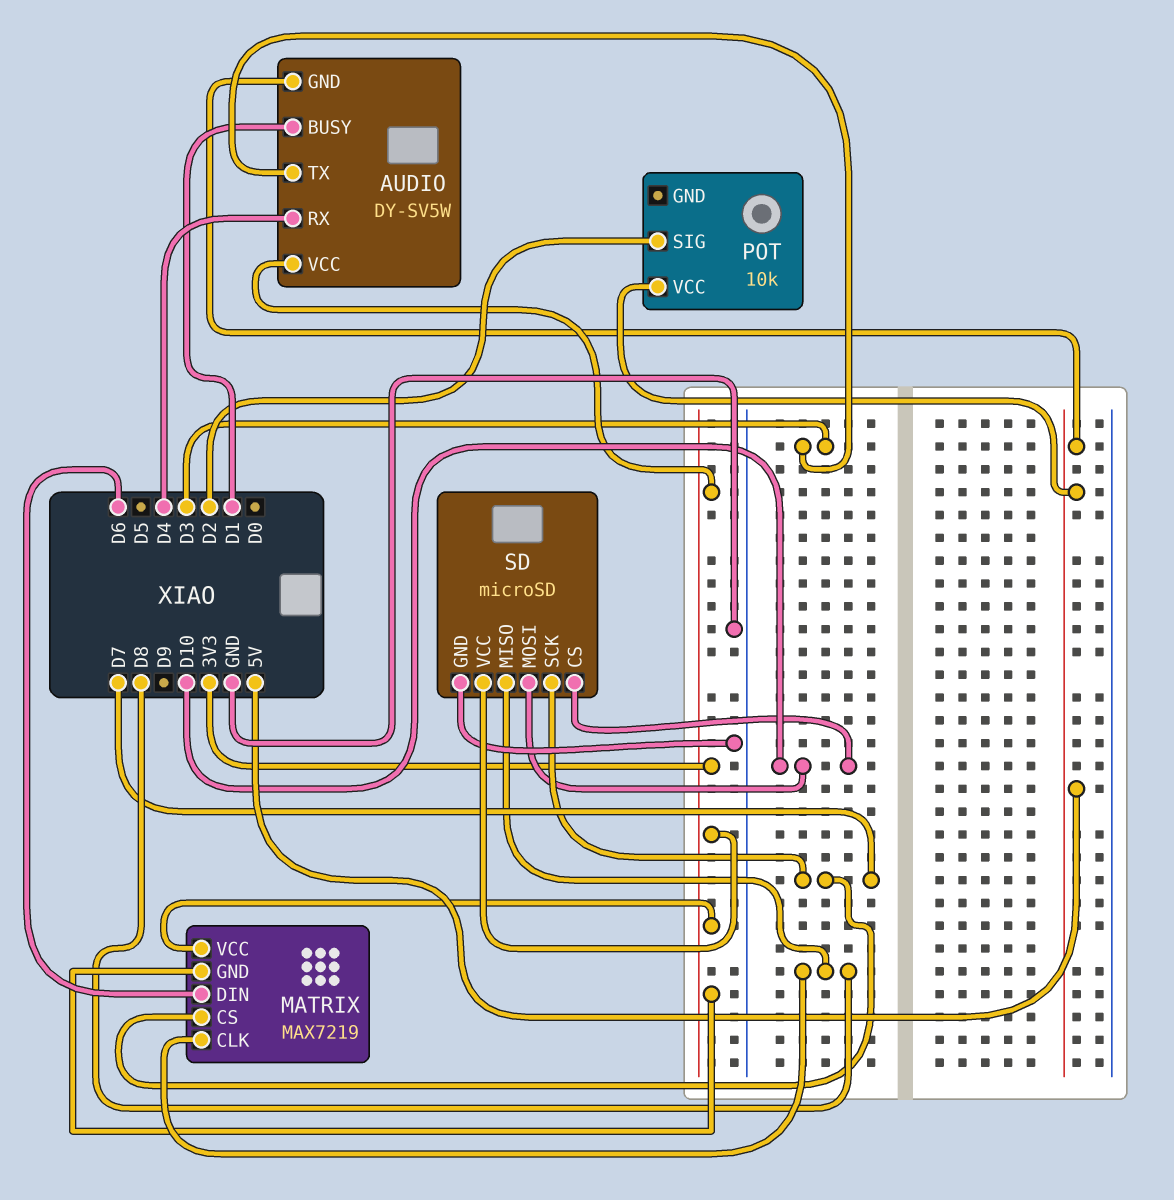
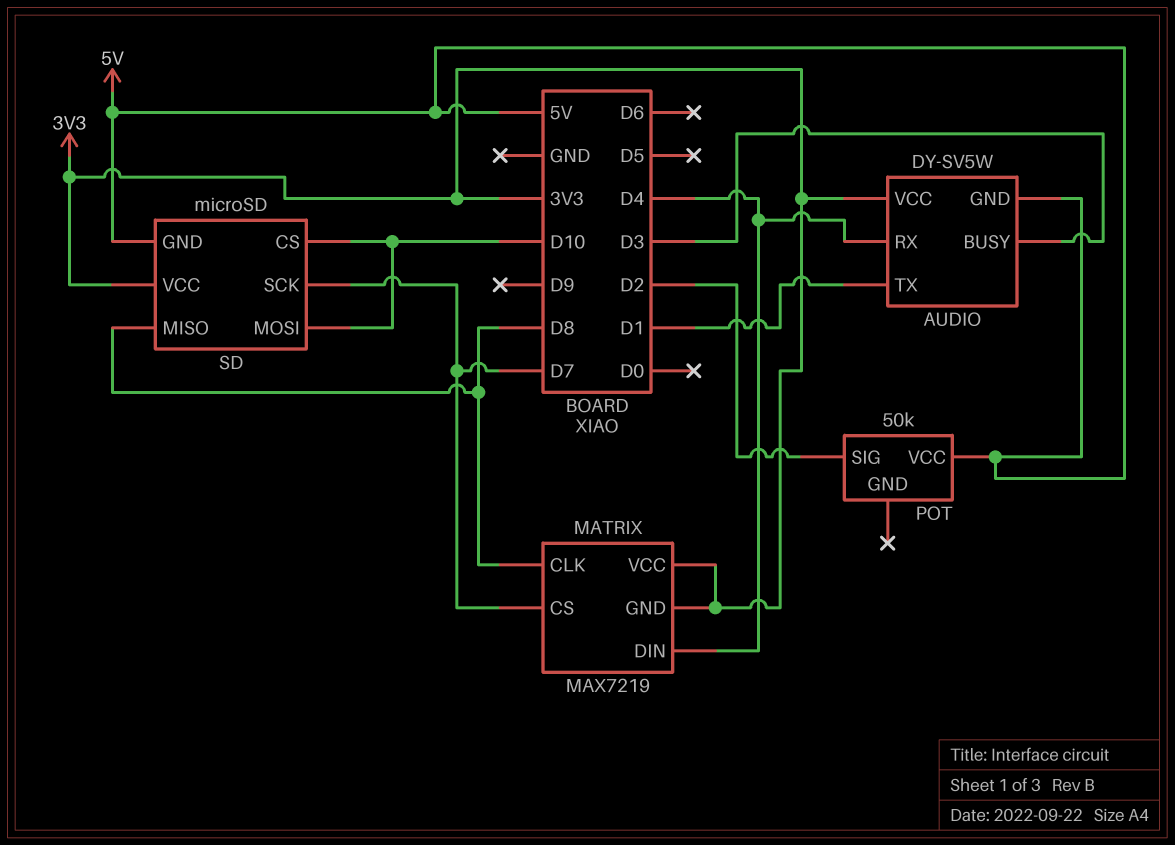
AUDIO pin BUSY: D1 -> D3
AUDIO pin TX: D3 -> D1
MATRIX pin DIN: D6 -> D4
POT: 10k -> 50k
SD pin GND: GND -> 5V

